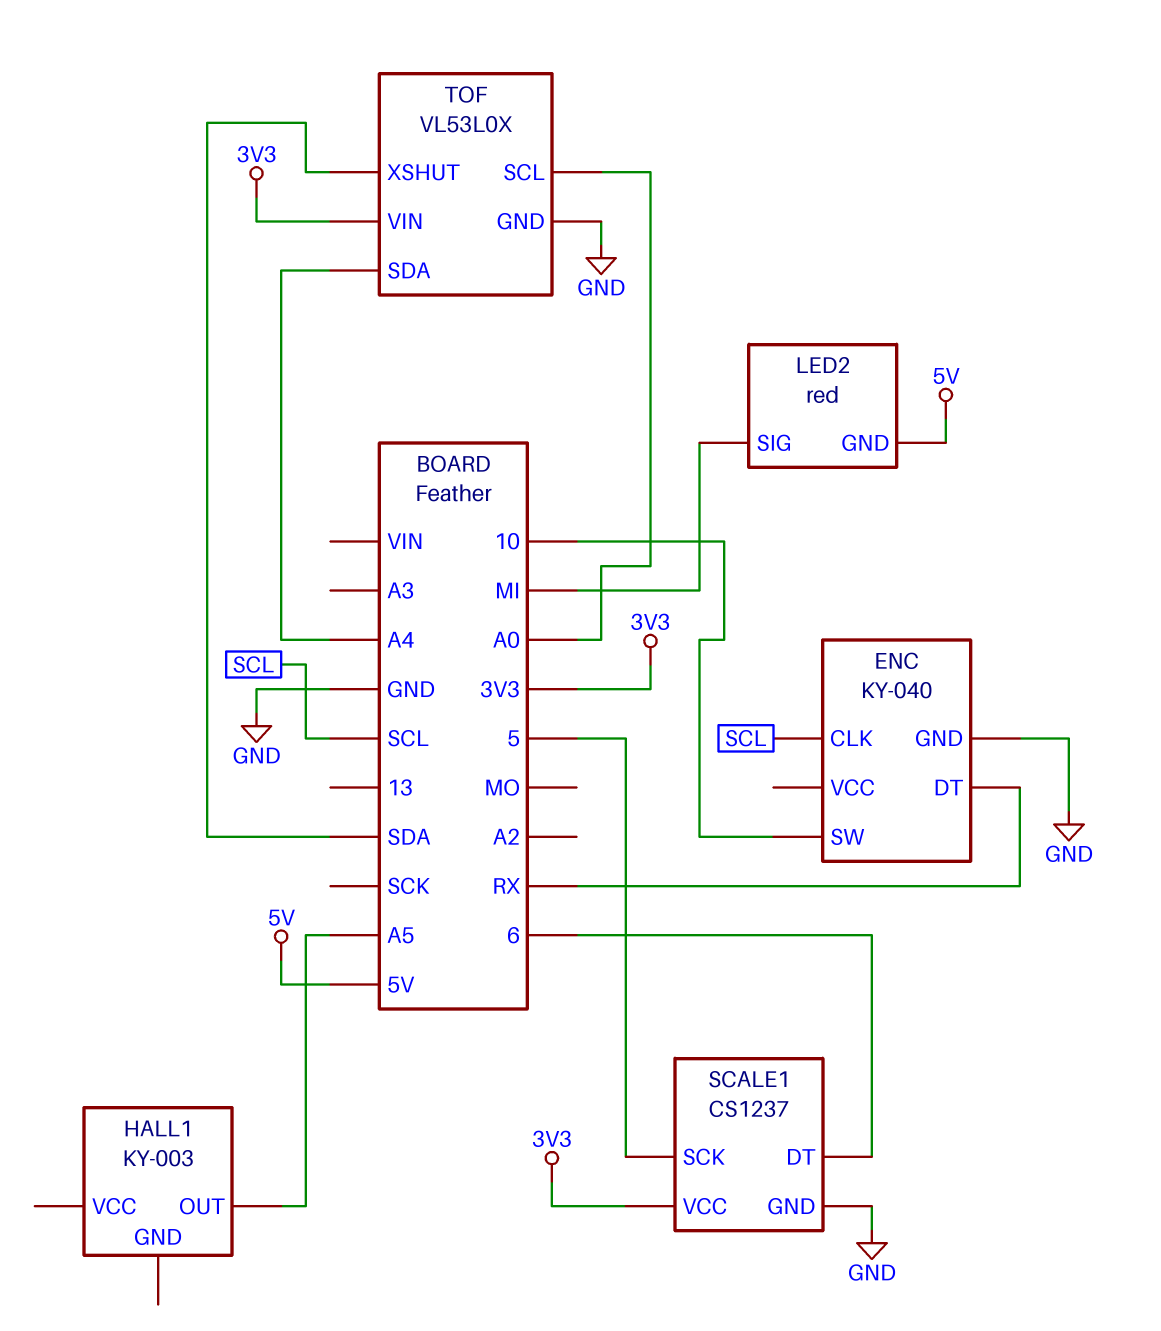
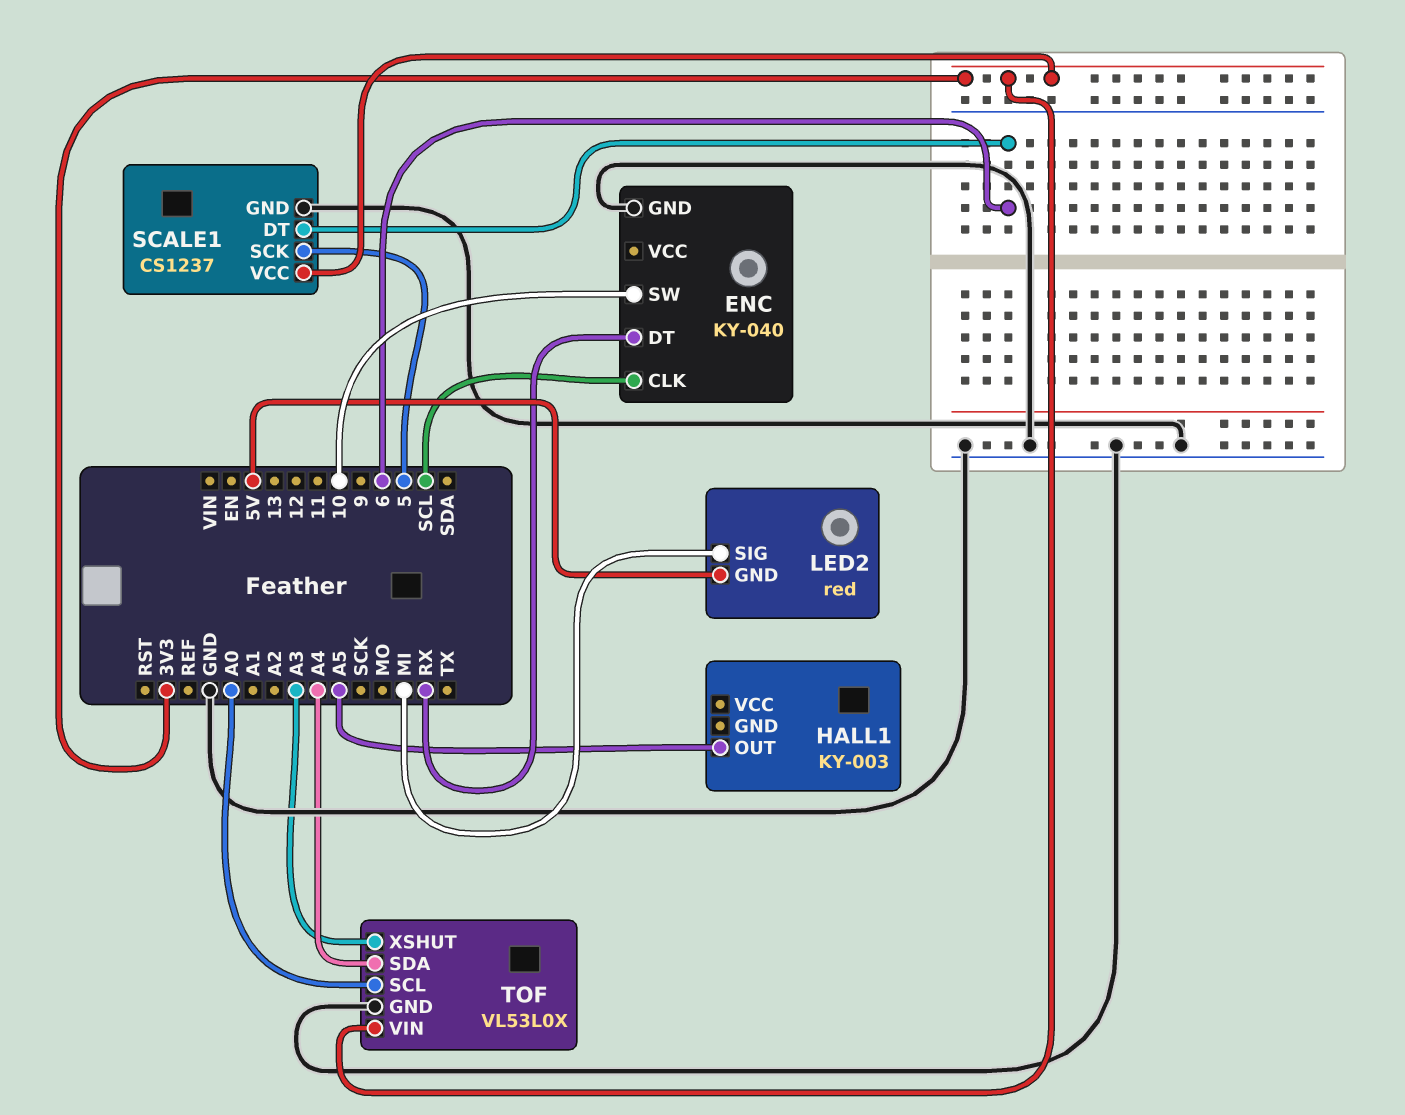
TOF pin XSHUT: SDA -> A3

